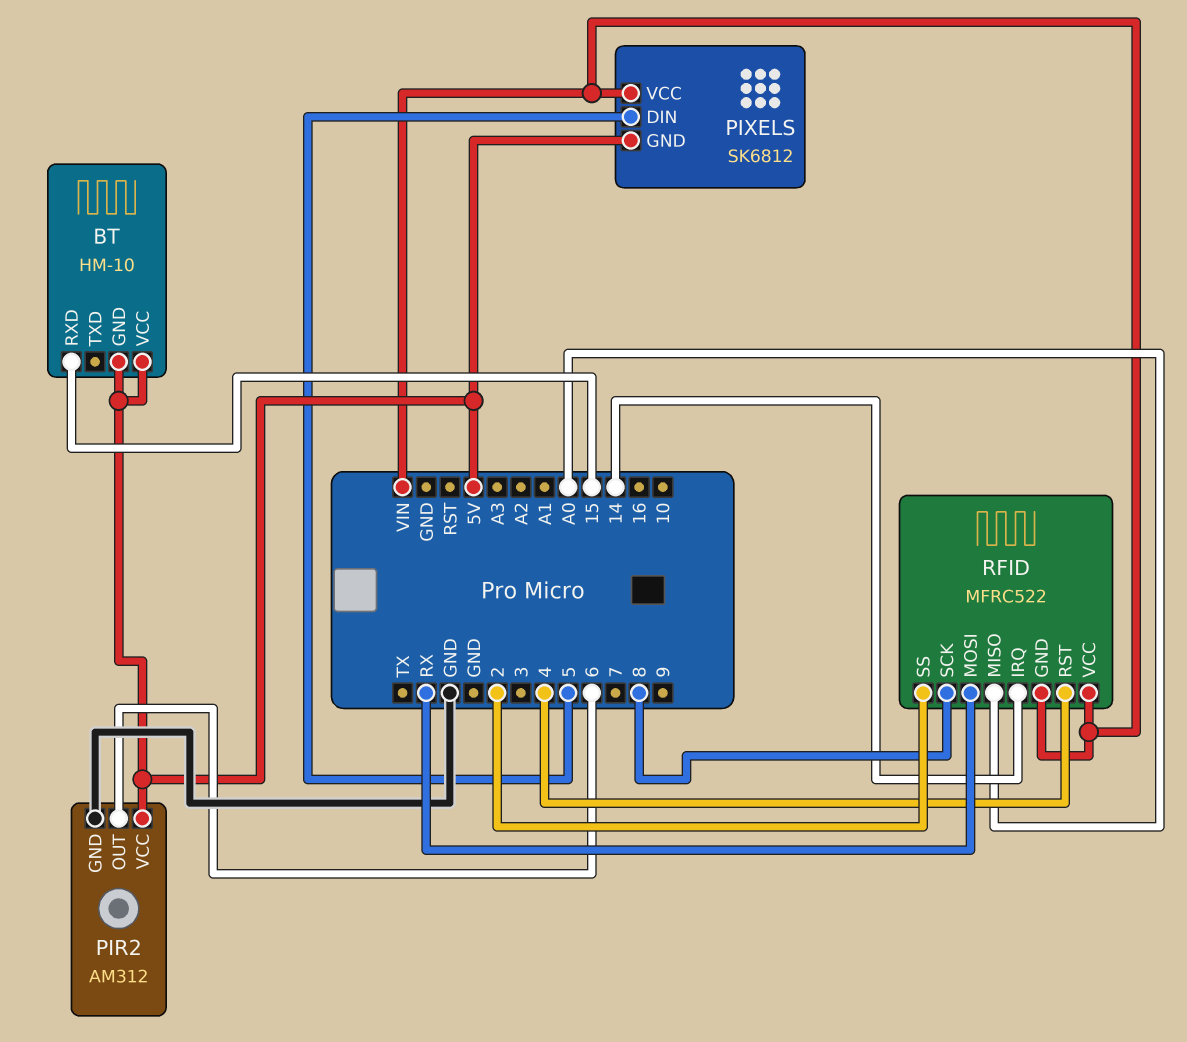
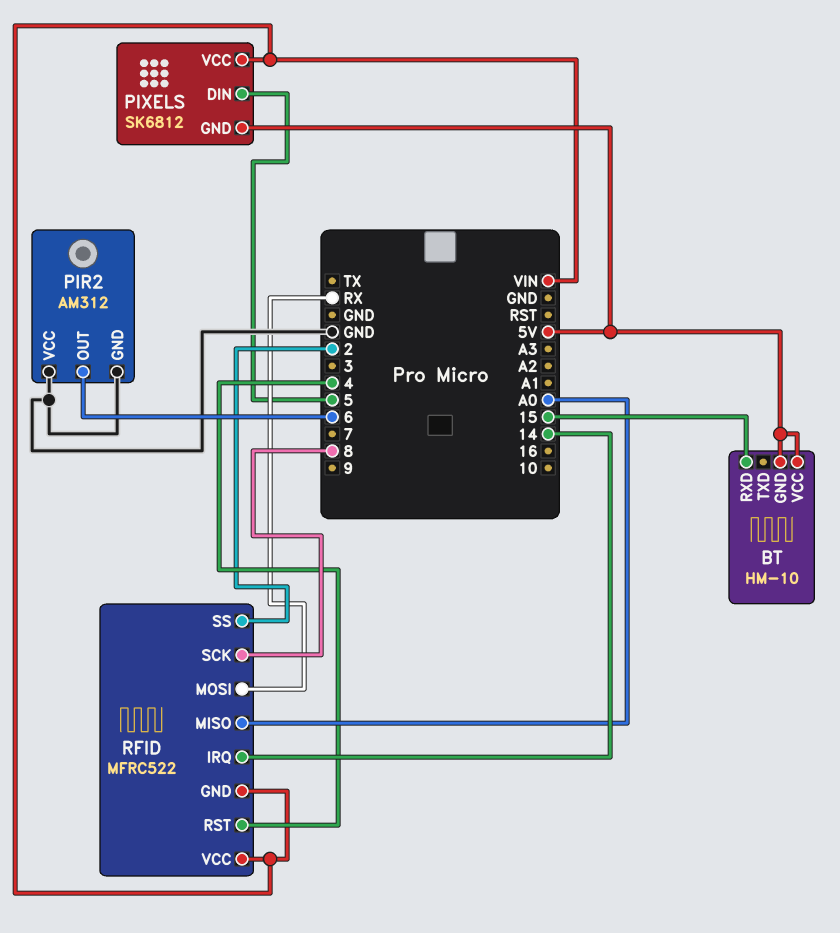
PIR2 pin VCC: 5V -> GND

